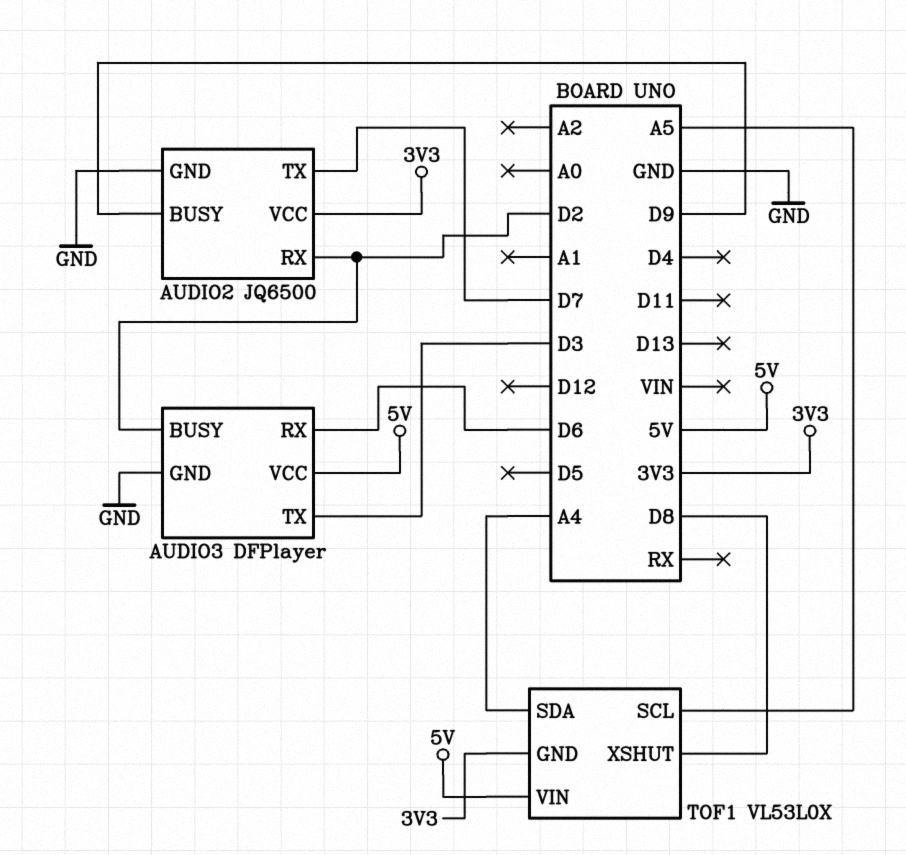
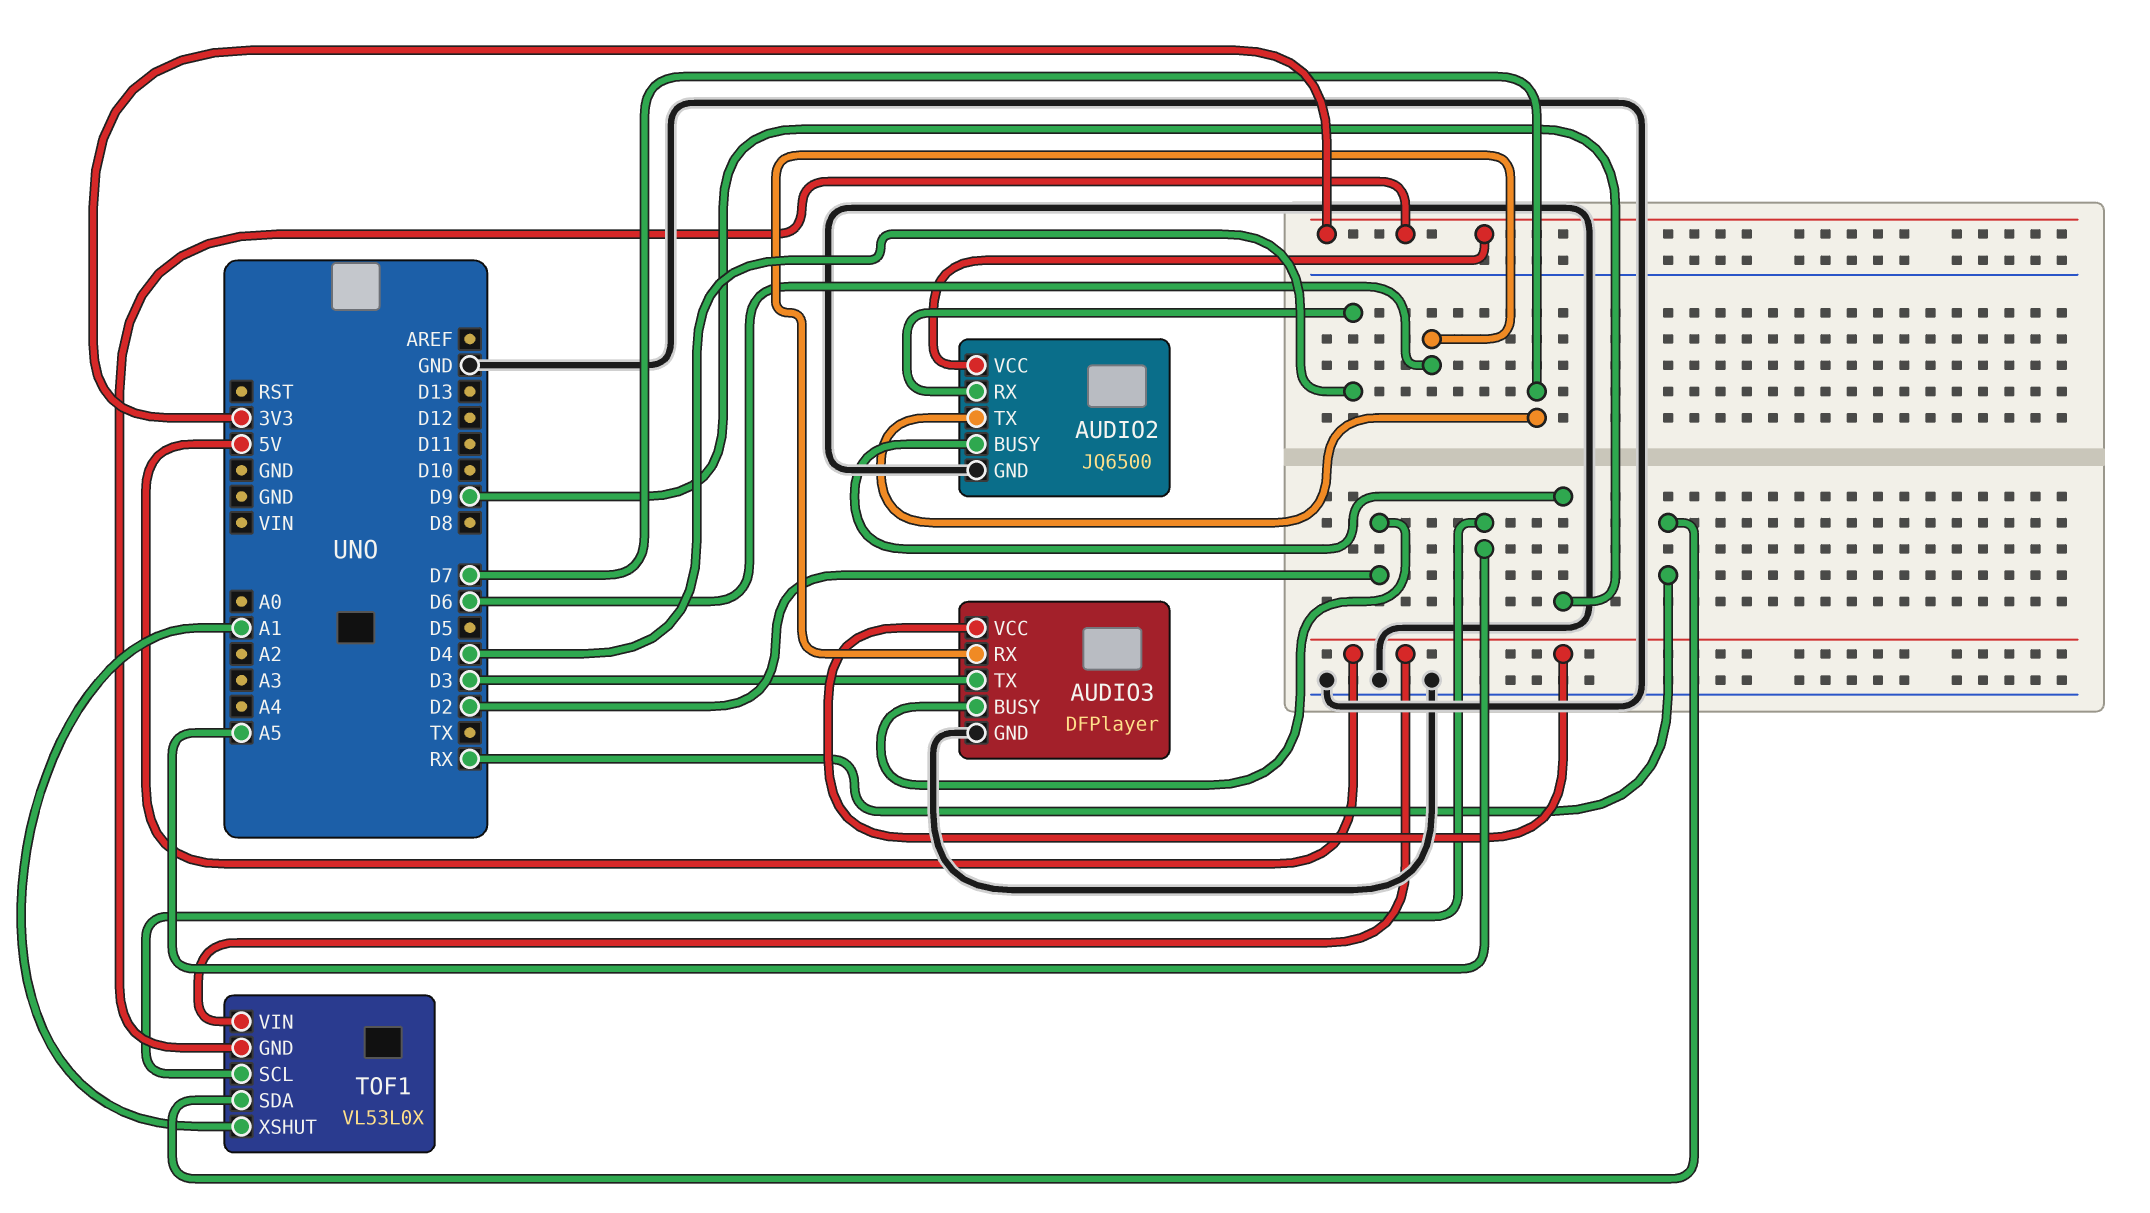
AUDIO2 pin RX: D2 -> D4
TOF1 pin SDA: A4 -> RX
TOF1 pin XSHUT: D8 -> A1

